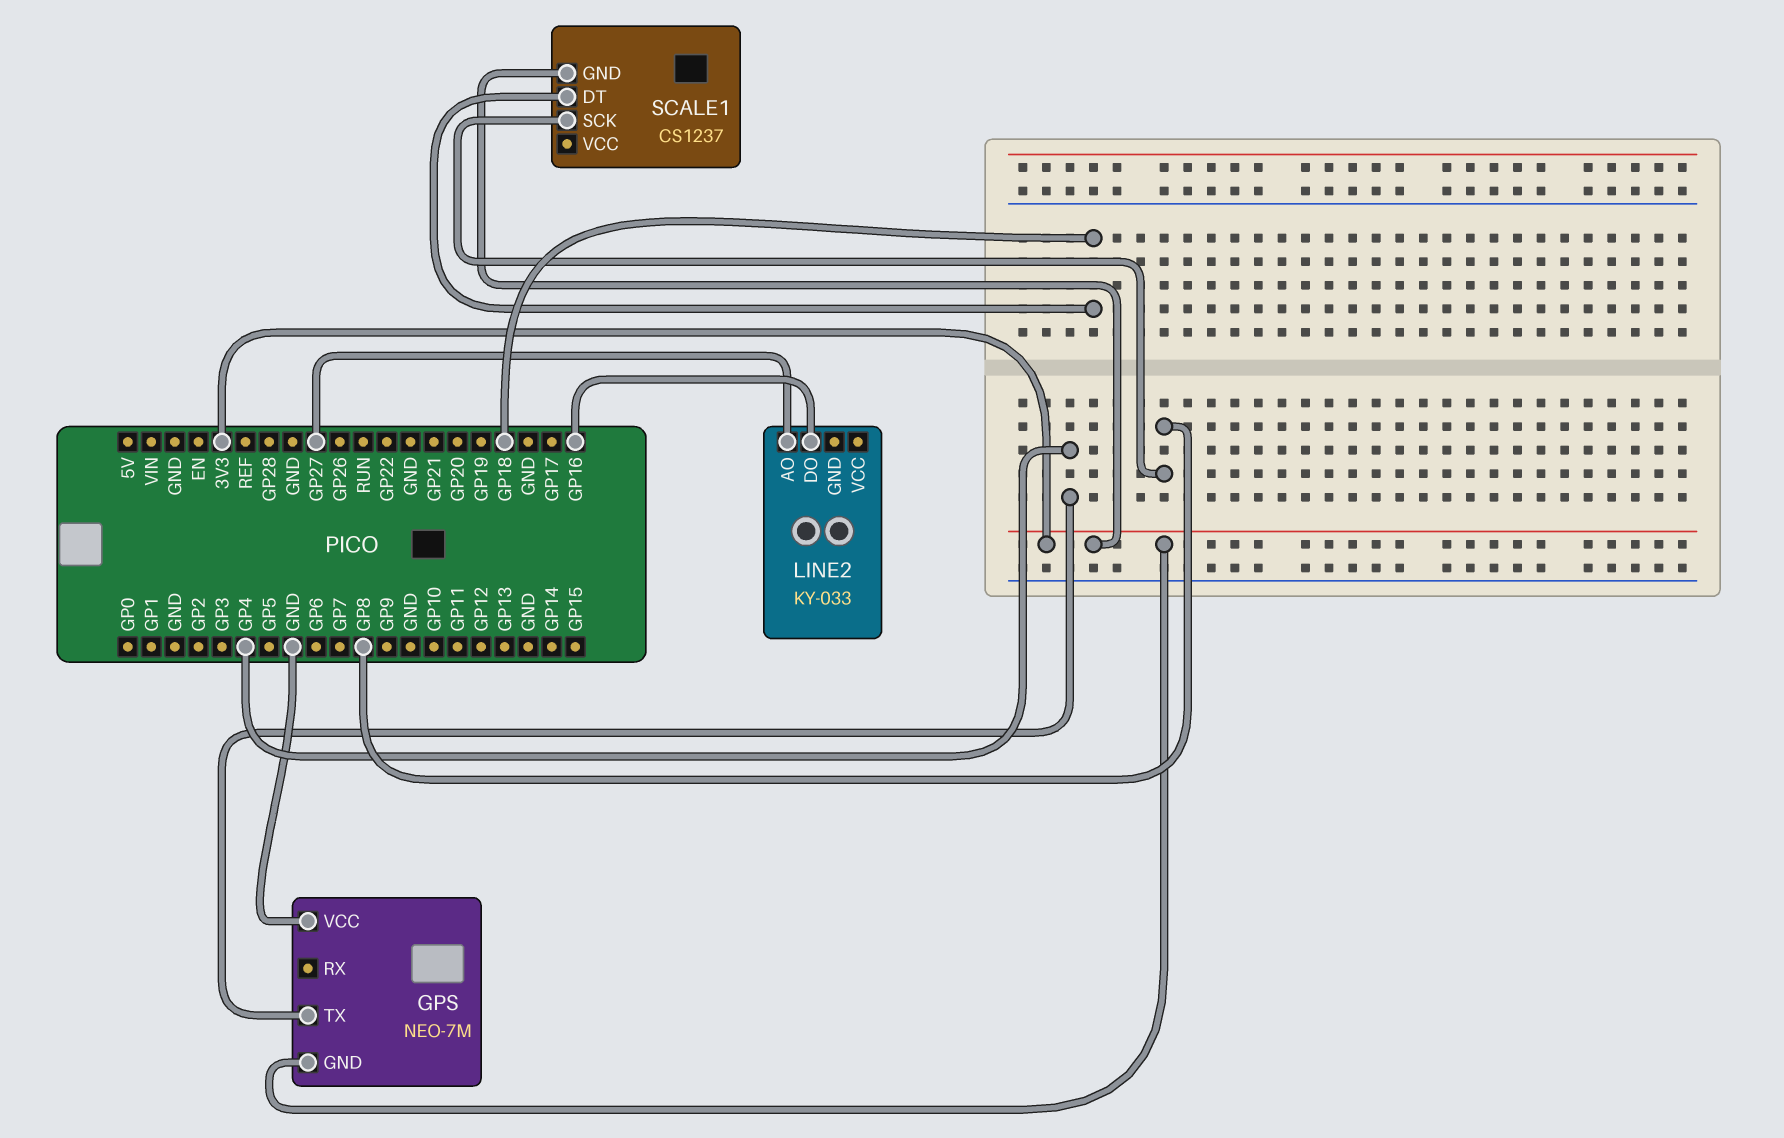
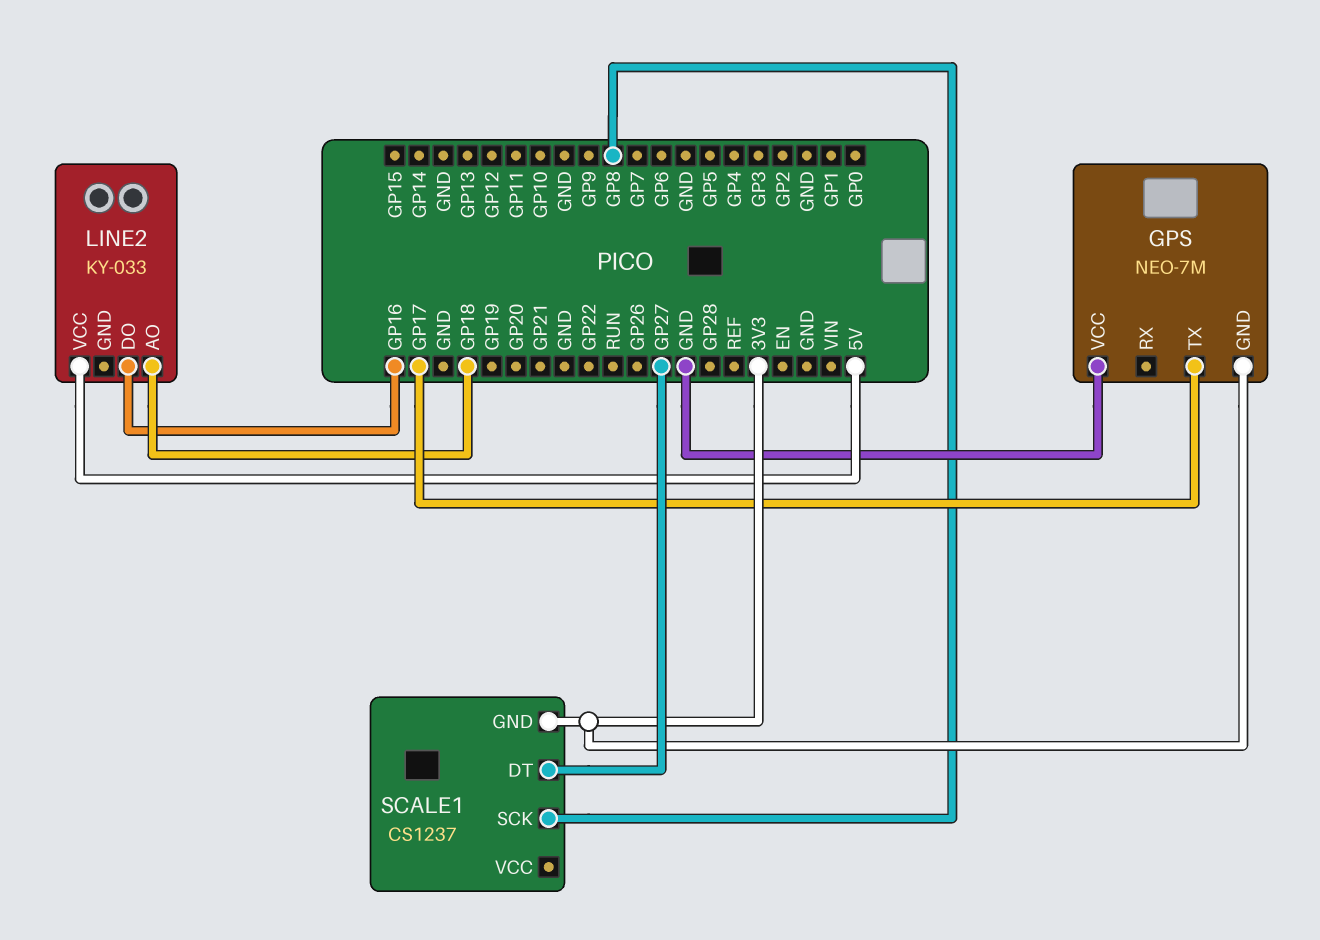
GPS pin TX: GP4 -> GP17
LINE2 pin AO: GP27 -> GP18
LINE2 pin VCC: none -> 5V
SCALE1 pin DT: GP18 -> GP27

